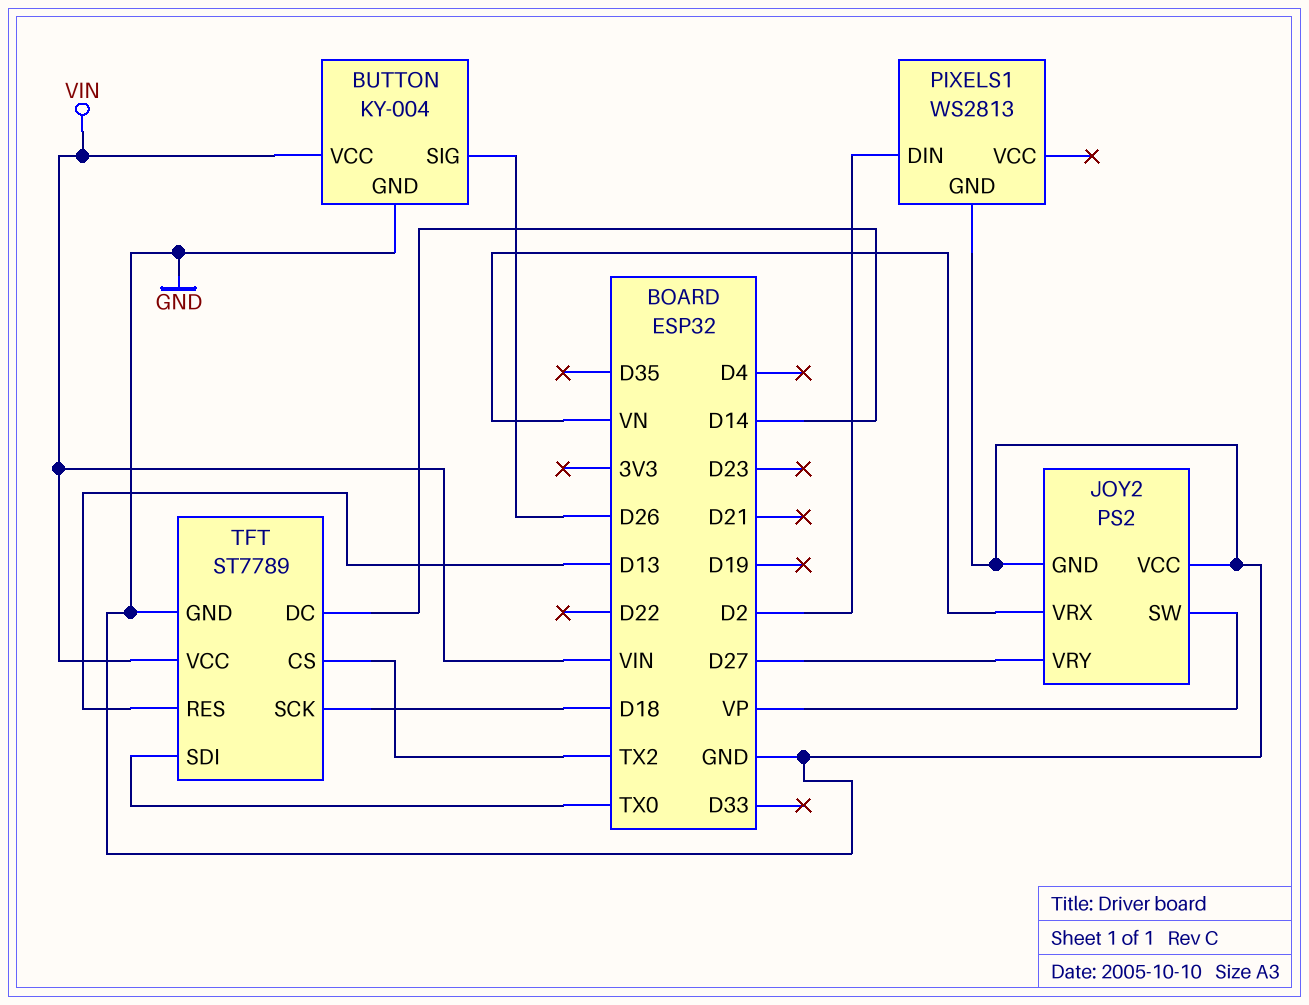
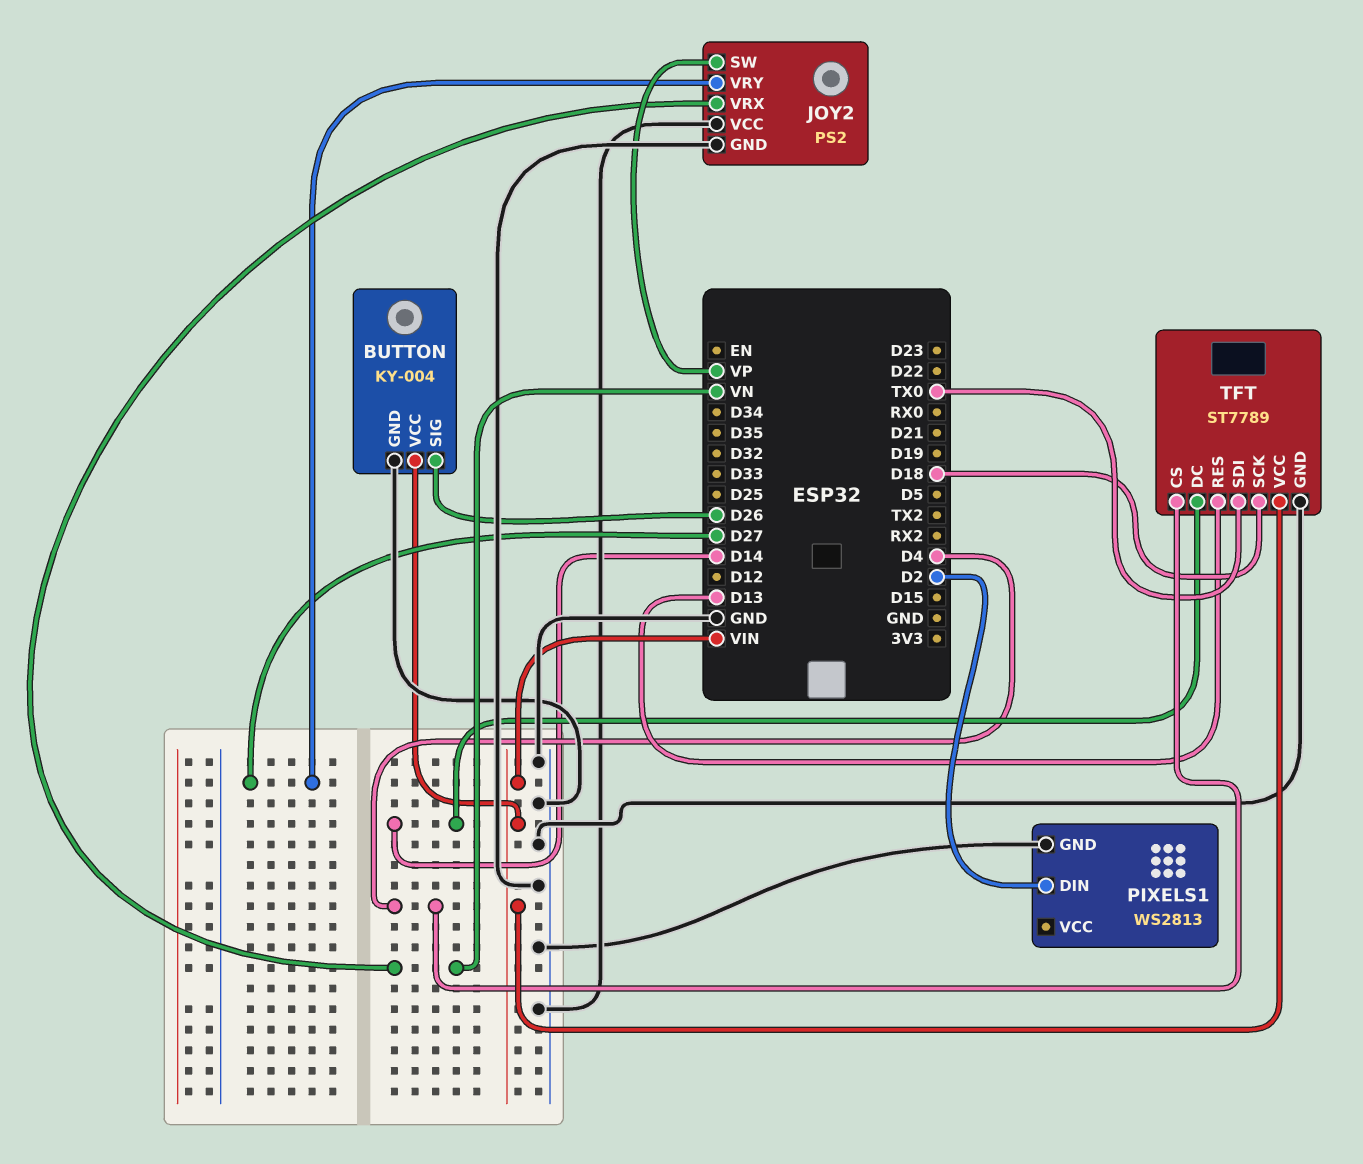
TFT pin CS: TX2 -> D4

